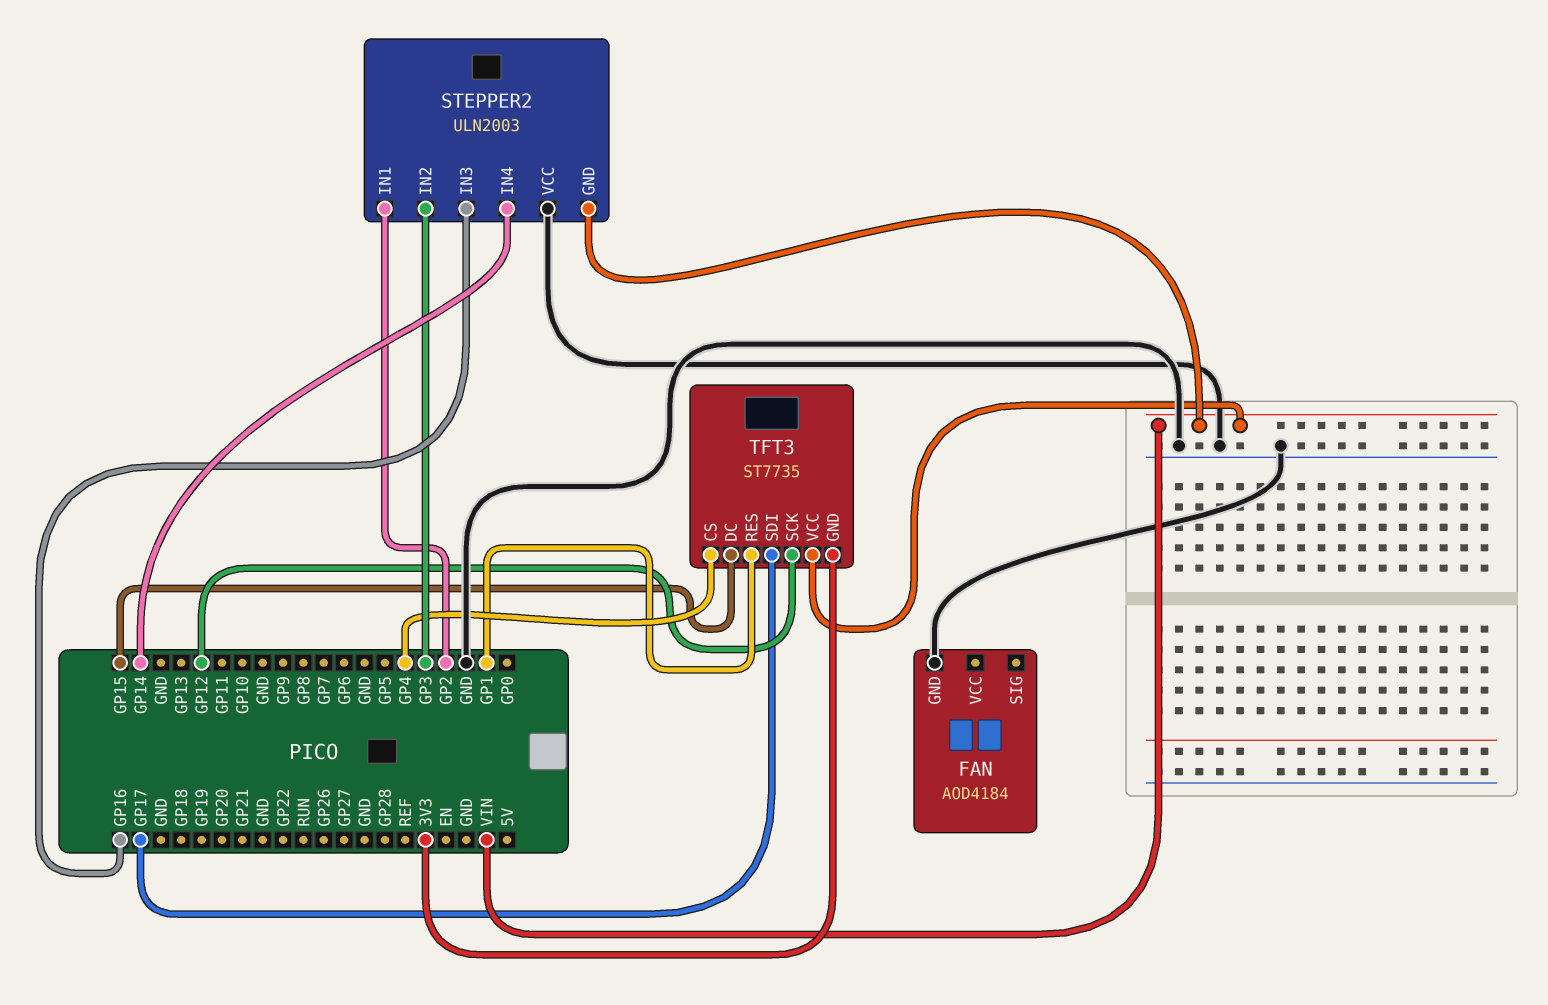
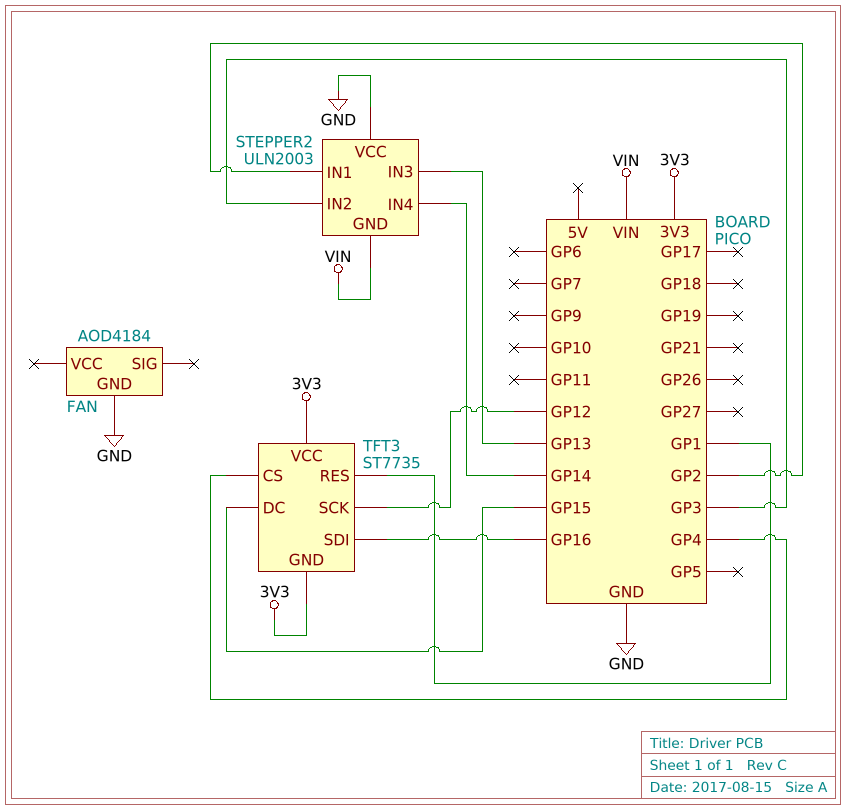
STEPPER2 pin IN3: GP16 -> GP13
TFT3 pin SDI: GP17 -> GP16
TFT3 pin VCC: VIN -> 3V3

